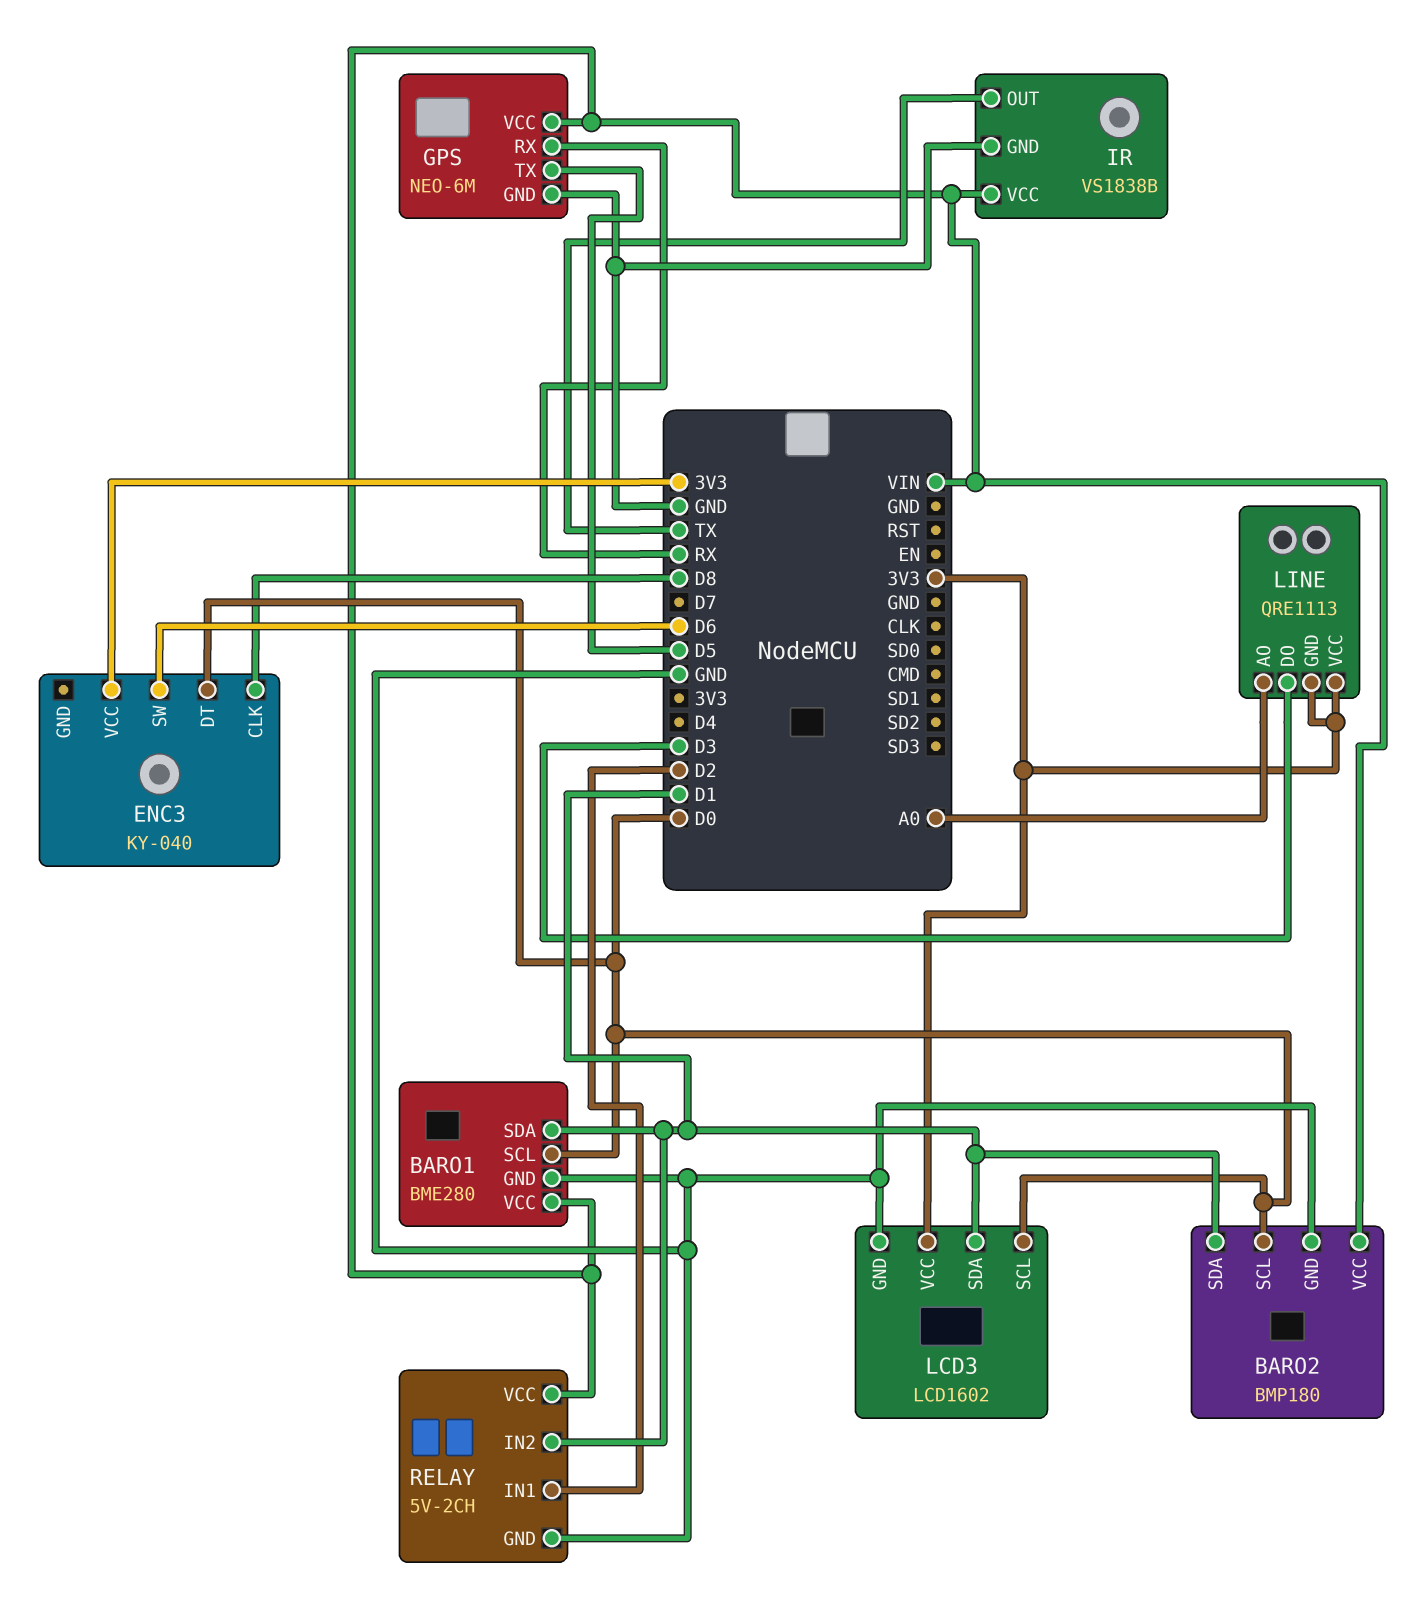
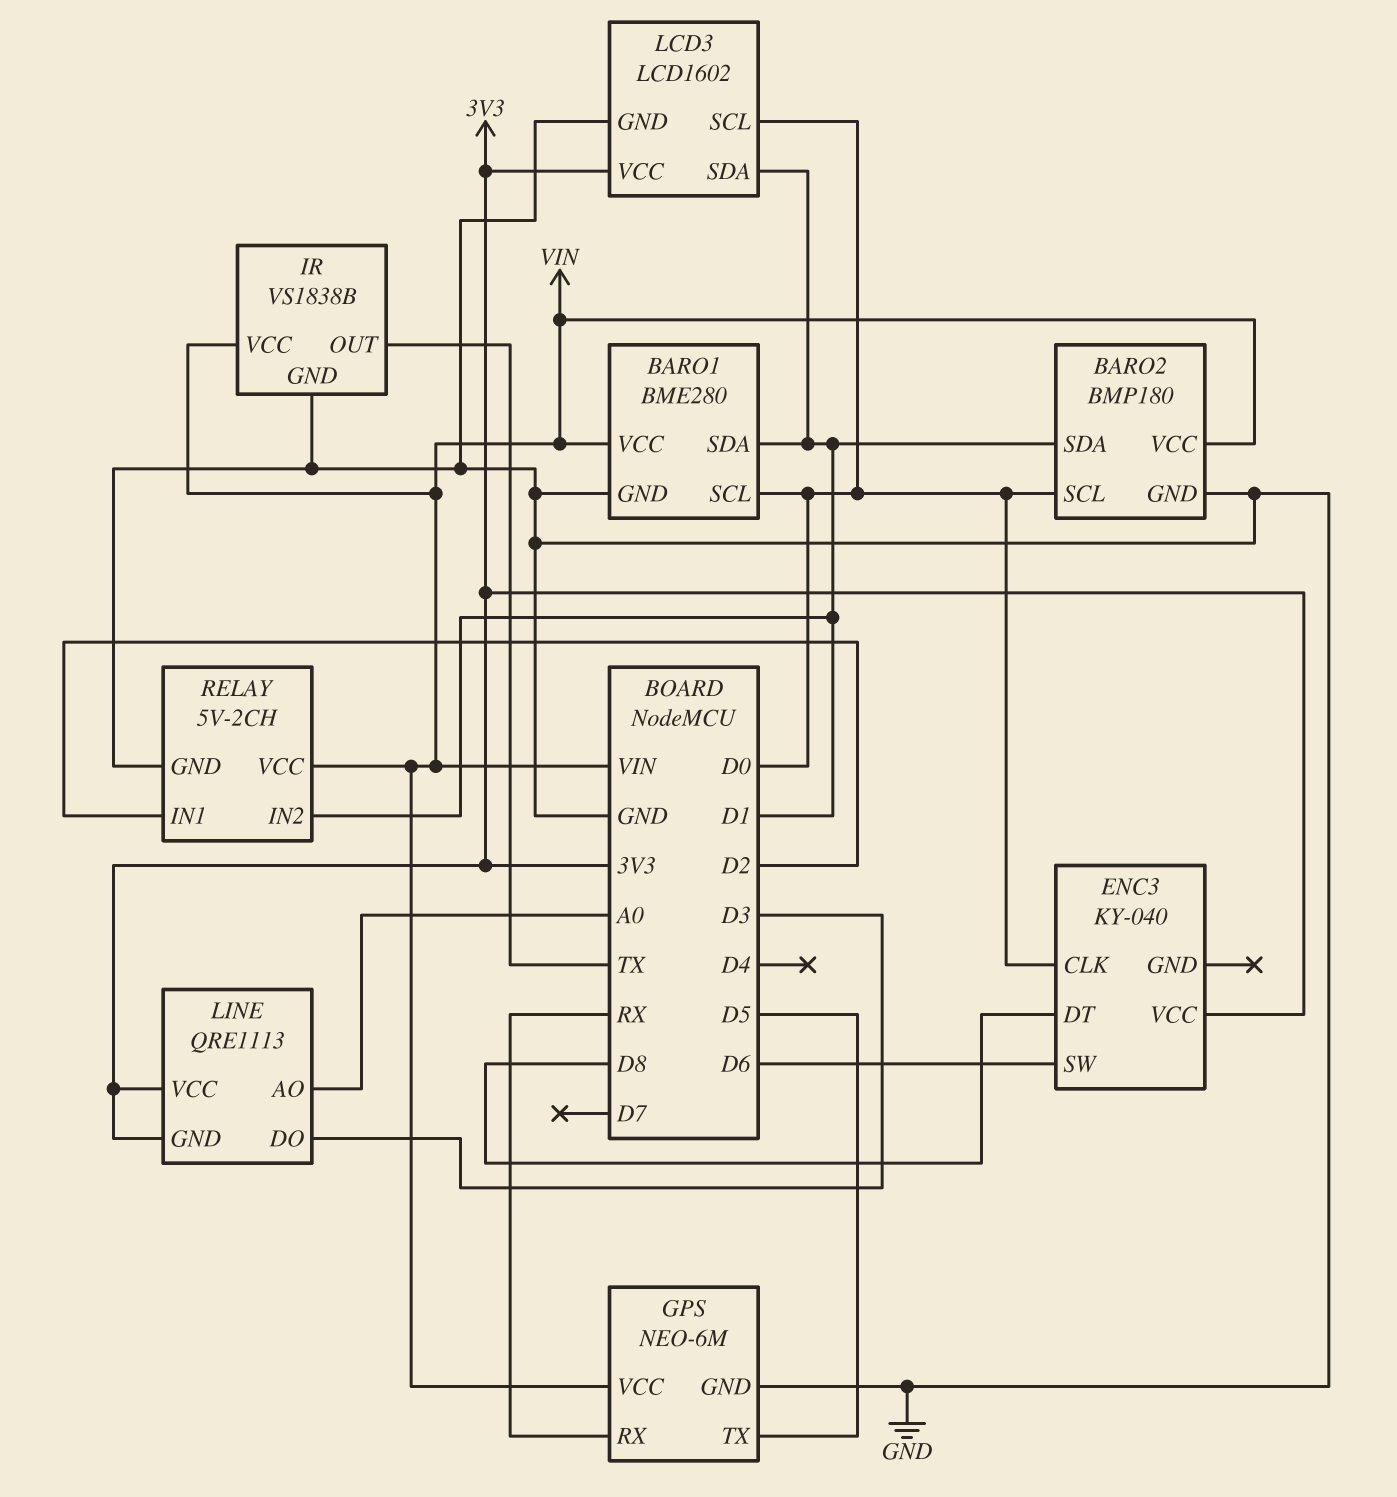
ENC3 pin CLK: D8 -> D0
ENC3 pin DT: D0 -> D8

